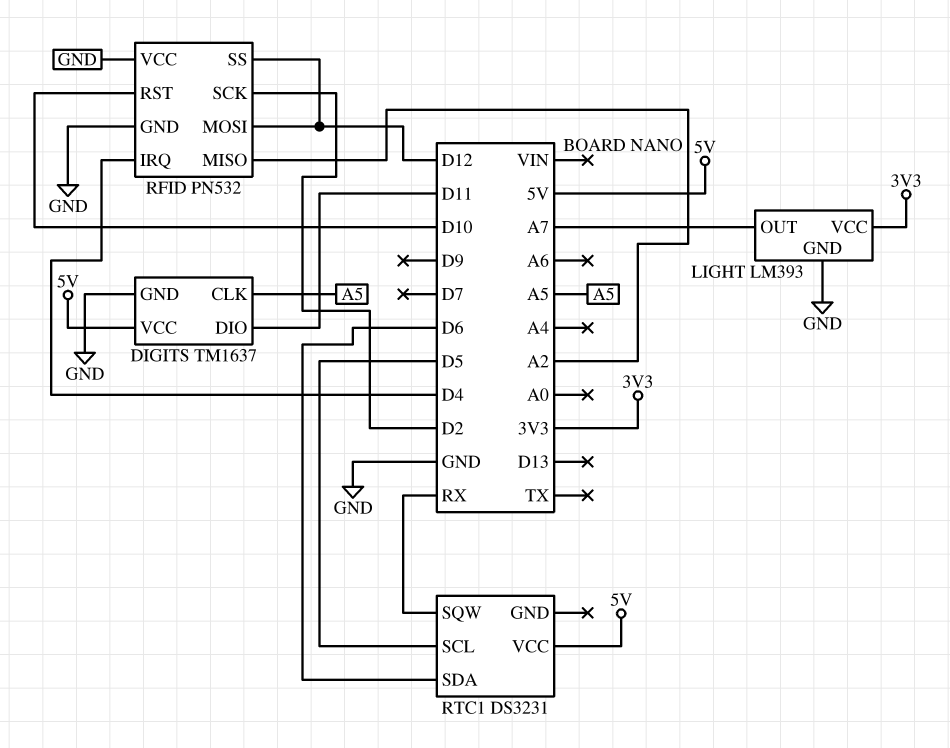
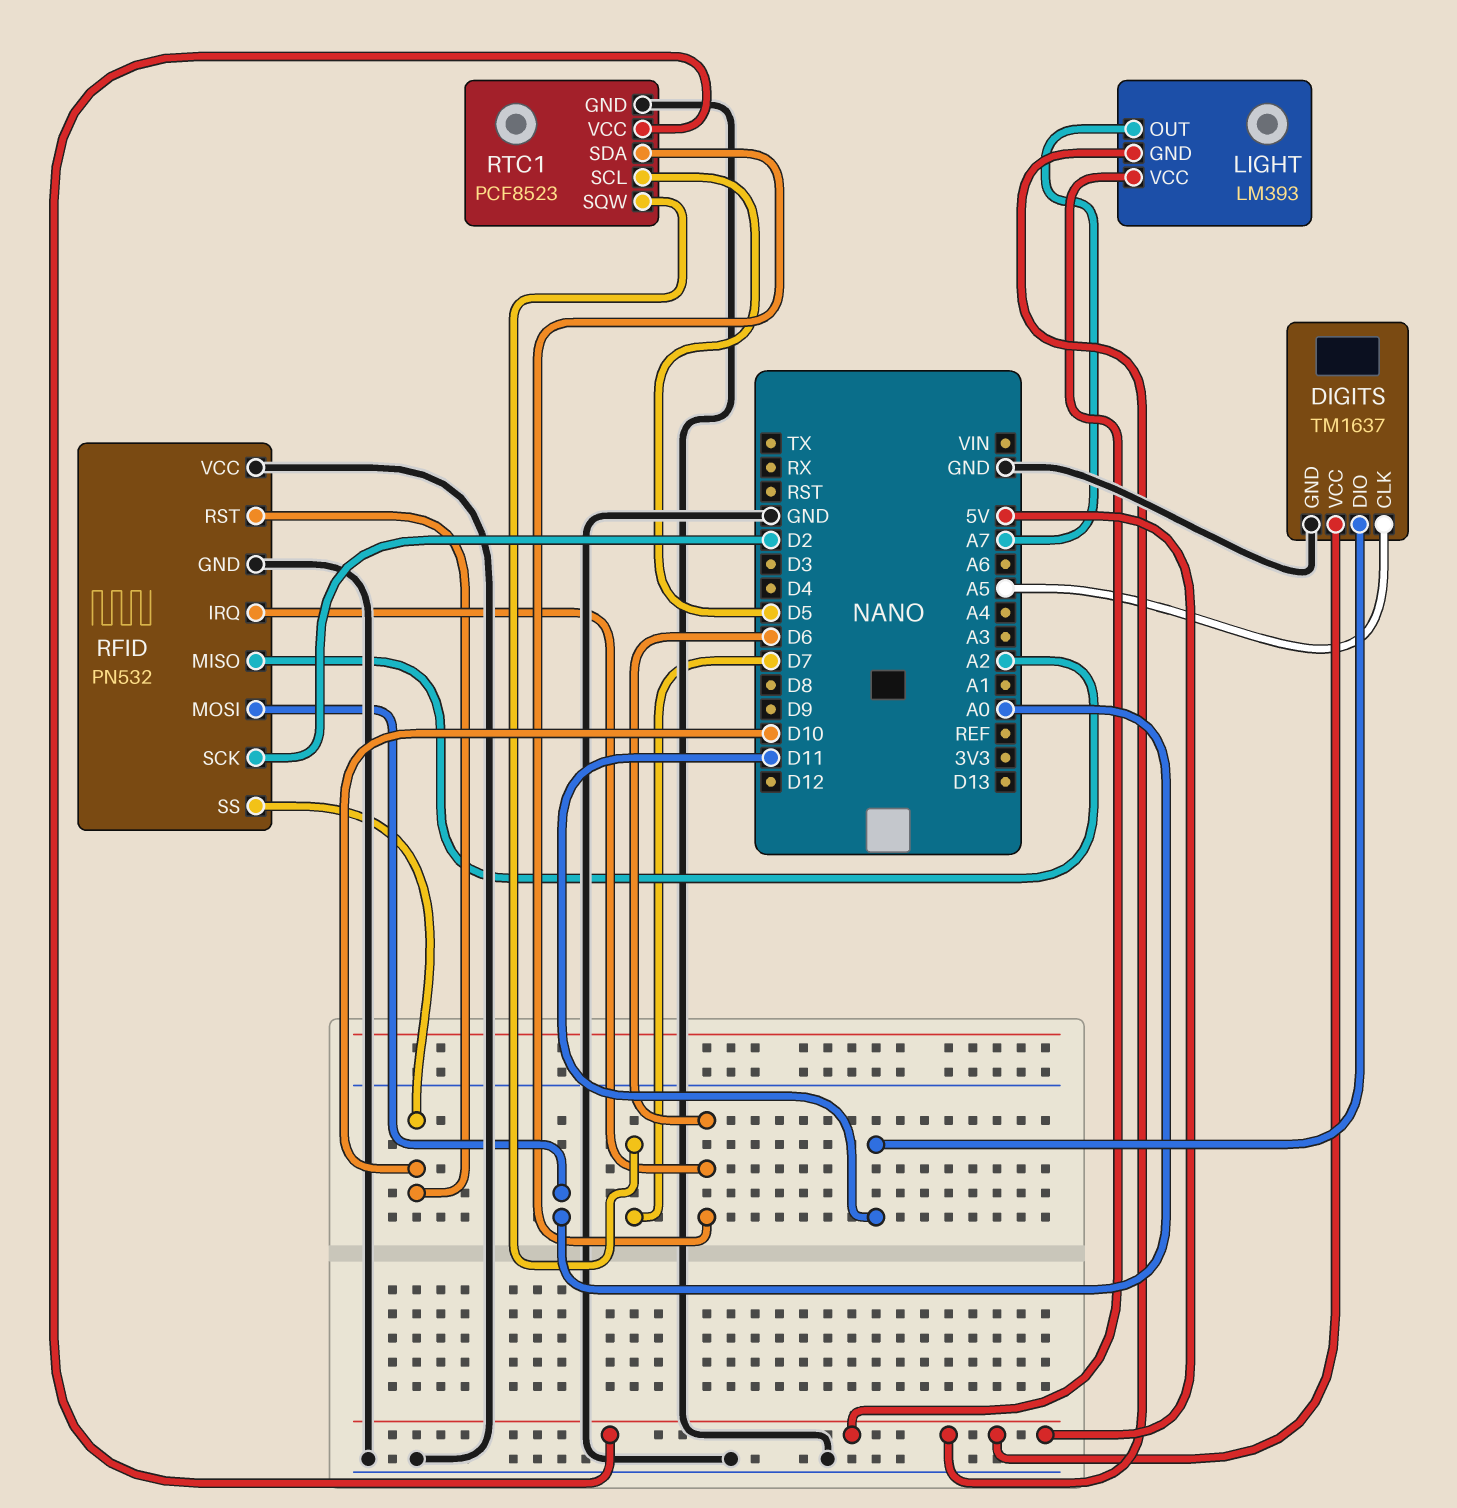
LIGHT pin GND: GND -> 5V
LIGHT pin VCC: 3V3 -> 5V
RFID pin IRQ: D4 -> D6
RFID pin MOSI: D12 -> A0
RFID pin SS: D12 -> D10
RTC1: DS3231 -> PCF8523
RTC1 pin GND: none -> GND
RTC1 pin SQW: RX -> D7

